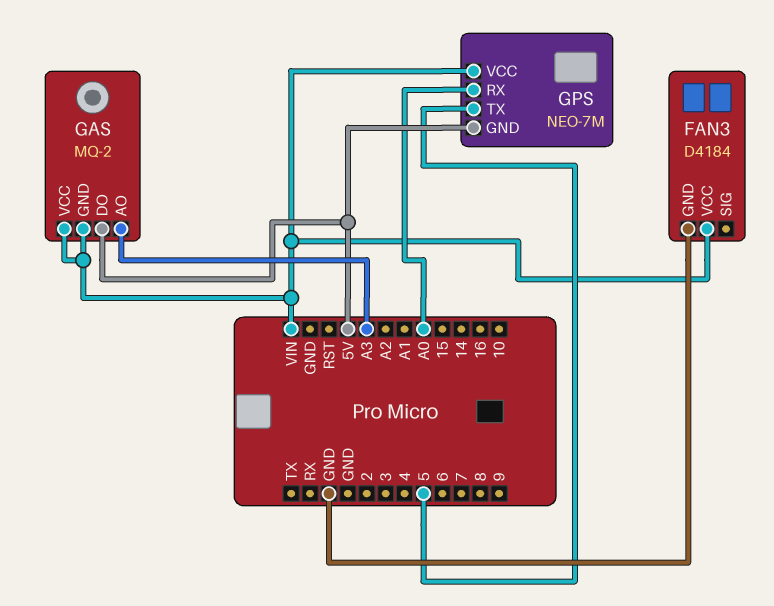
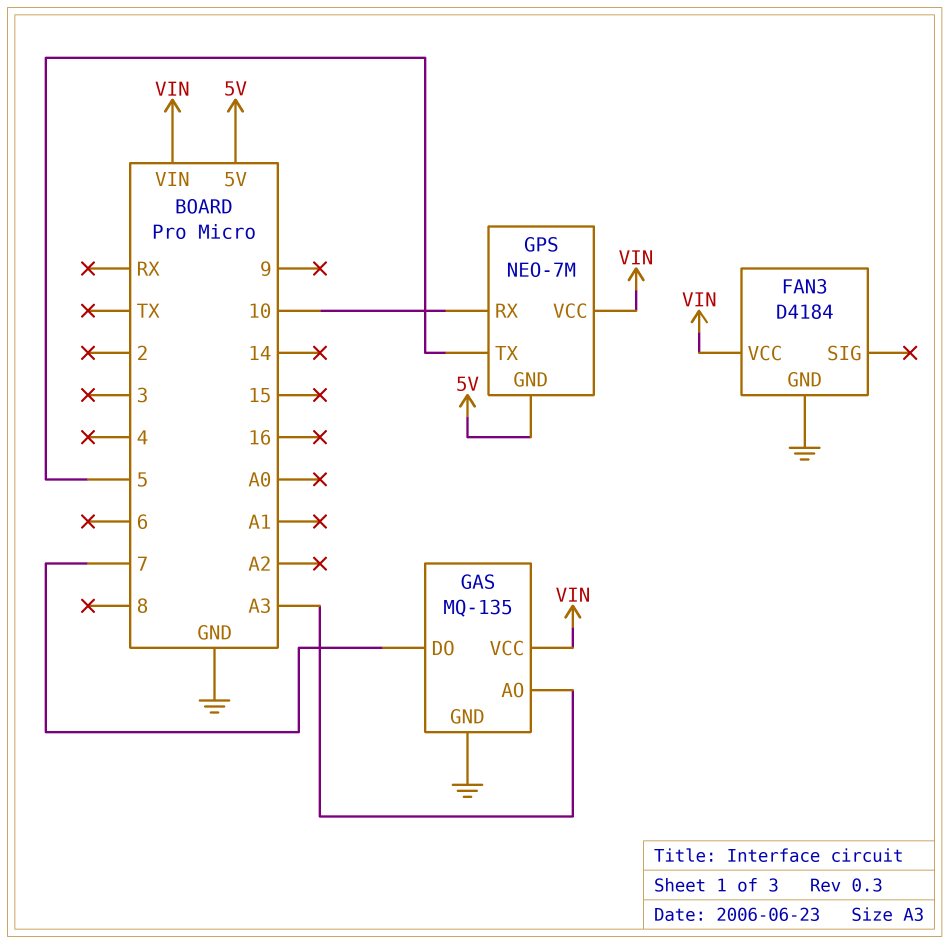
GAS: MQ-2 -> MQ-135
GAS pin DO: 5V -> 7
GAS pin GND: VIN -> GND
GPS pin RX: A0 -> 10

